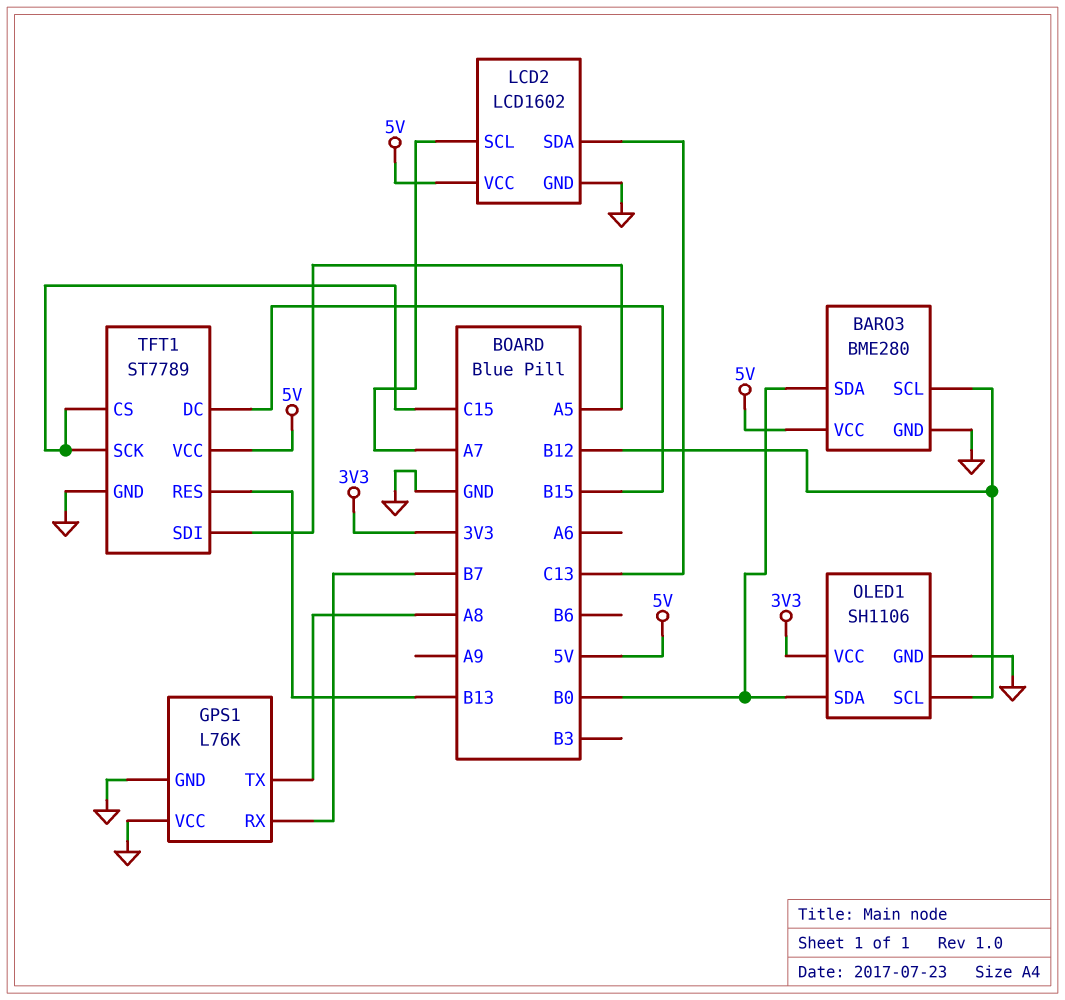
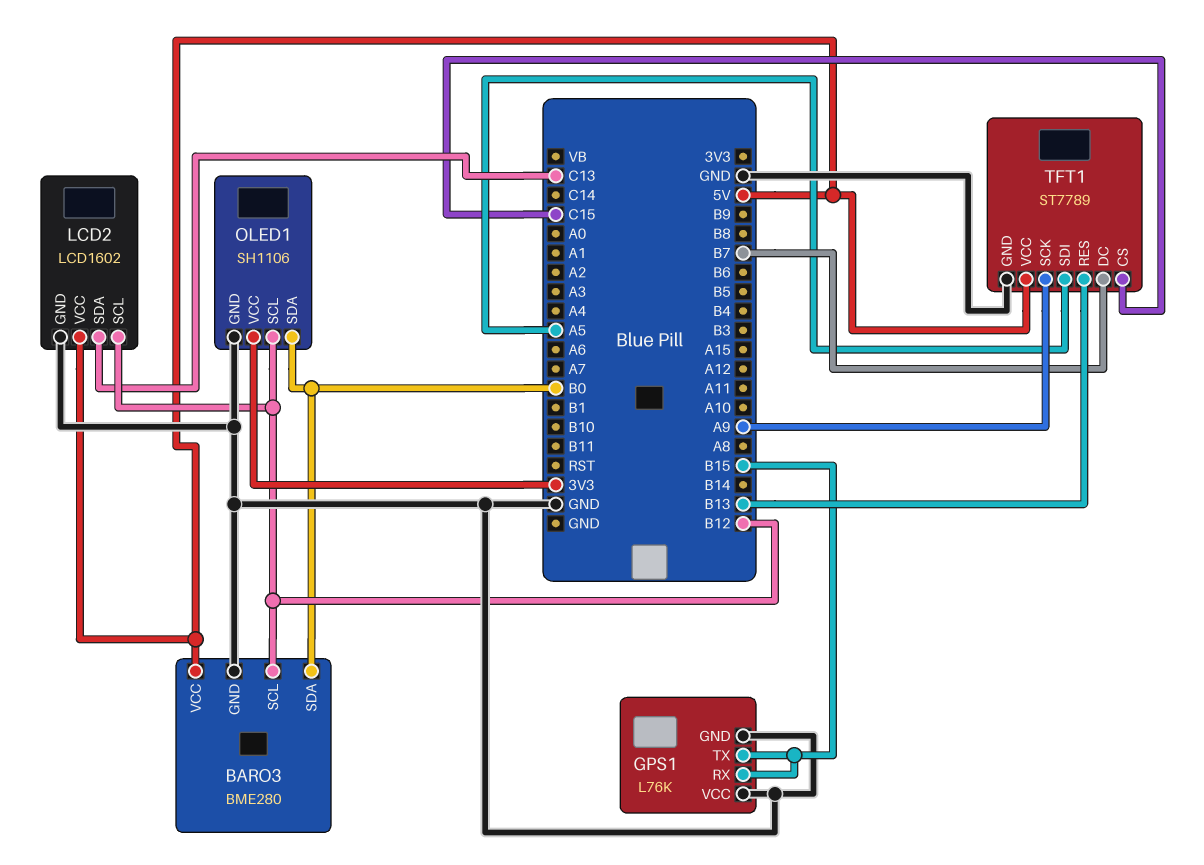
GPS1 pin RX: B7 -> B15
GPS1 pin TX: A8 -> B15
LCD2 pin SCL: A7 -> B12
TFT1 pin DC: B15 -> B7
TFT1 pin SCK: C15 -> A9

